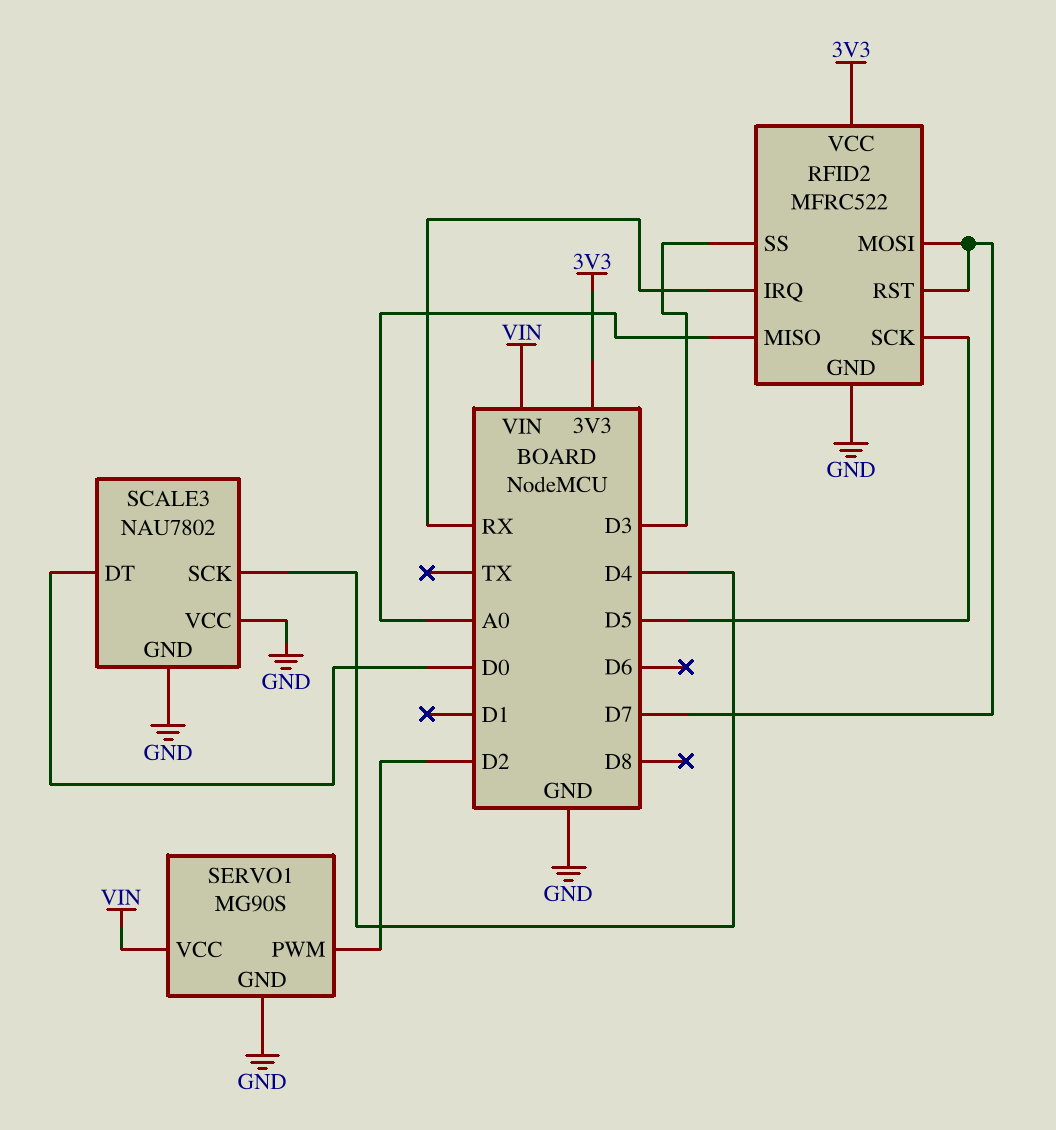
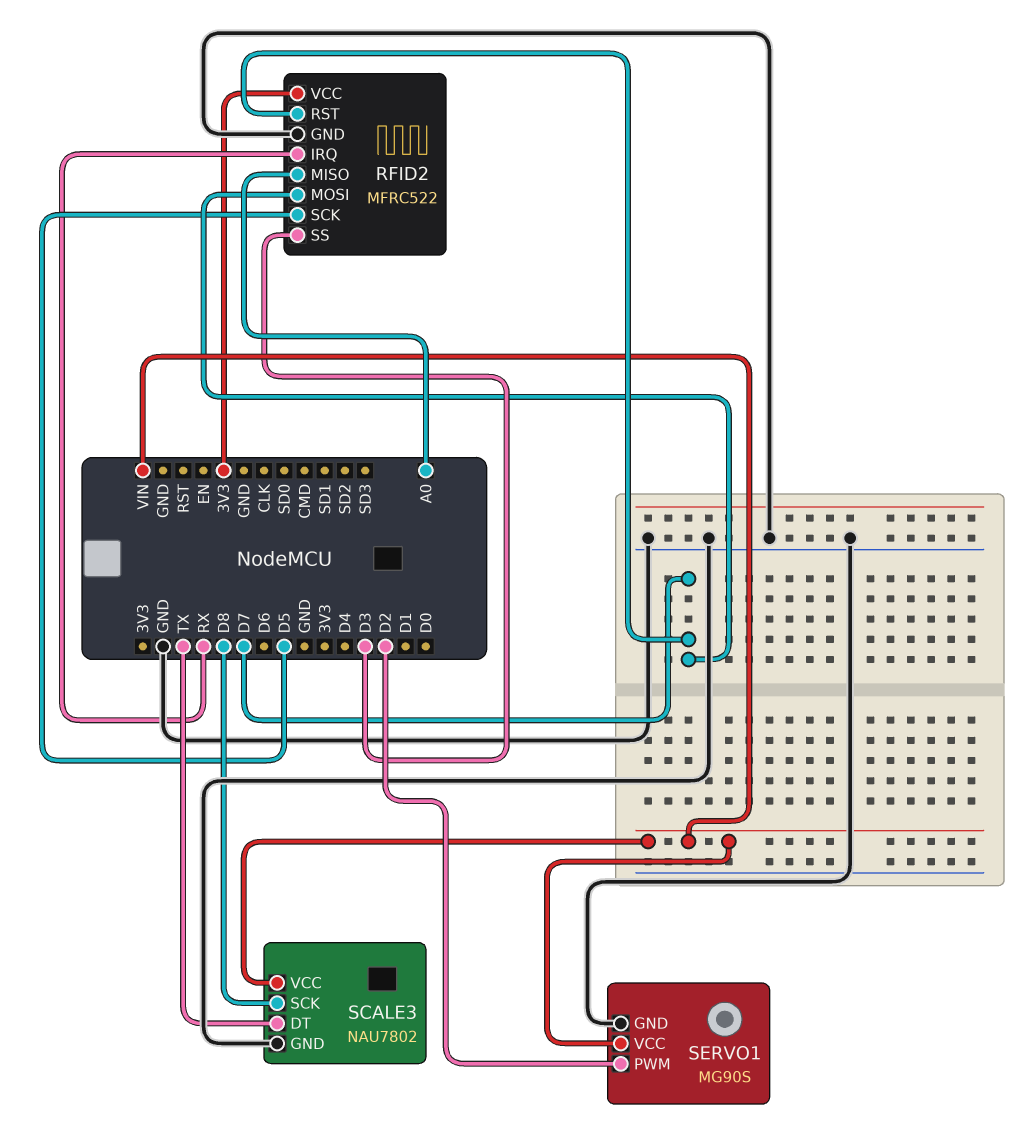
SCALE3 pin DT: D0 -> TX
SCALE3 pin SCK: D4 -> D8
SCALE3 pin VCC: GND -> VIN

